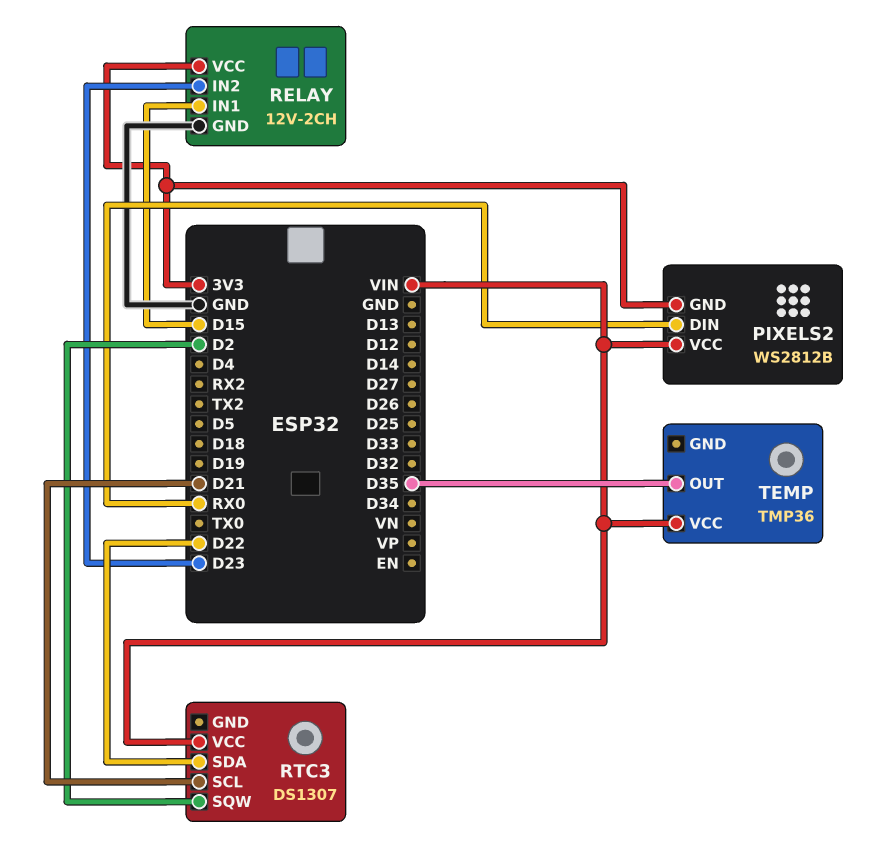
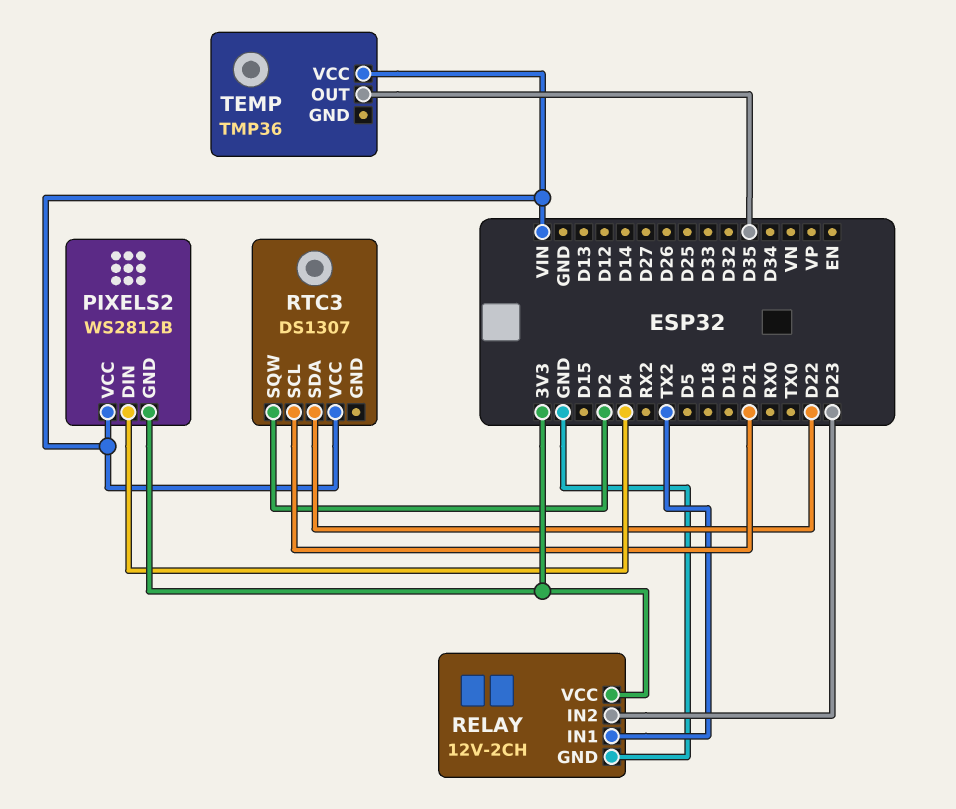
PIXELS2 pin DIN: RX0 -> D4
RELAY pin IN1: D15 -> TX2

